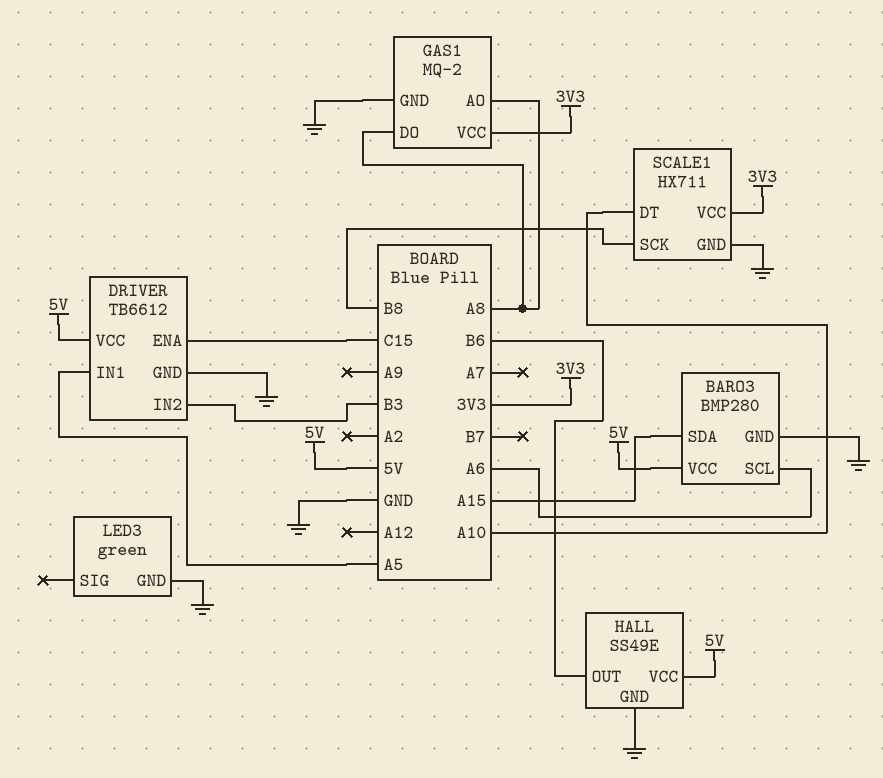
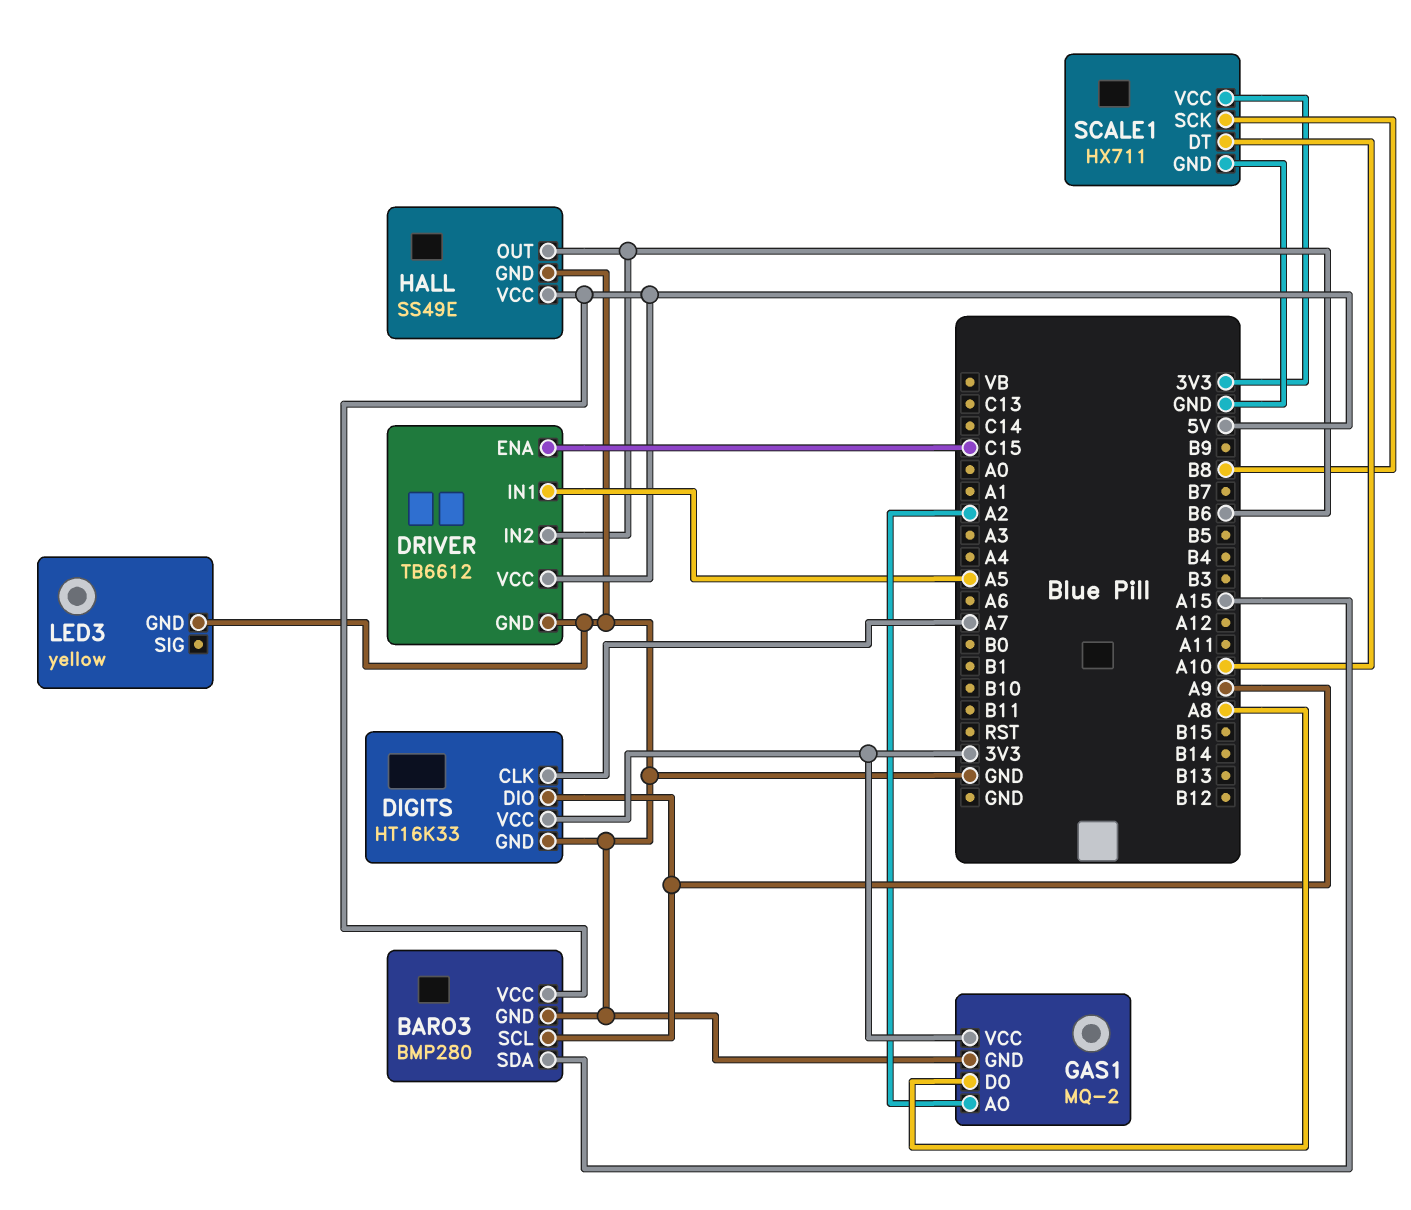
BARO3 pin SCL: A6 -> A9
DIGITS: none -> HT16K33
DIGITS pin CLK: none -> A7
DIGITS pin DIO: none -> A9
DIGITS pin GND: none -> GND
DIGITS pin VCC: none -> 3V3
DRIVER pin IN2: B3 -> B6
GAS1 pin AO: A8 -> A2
LED3: green -> yellow

